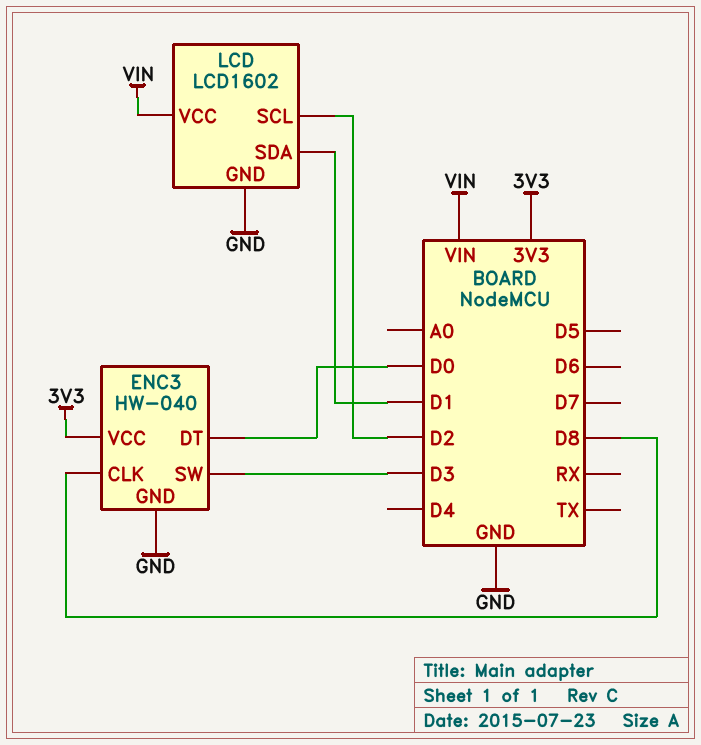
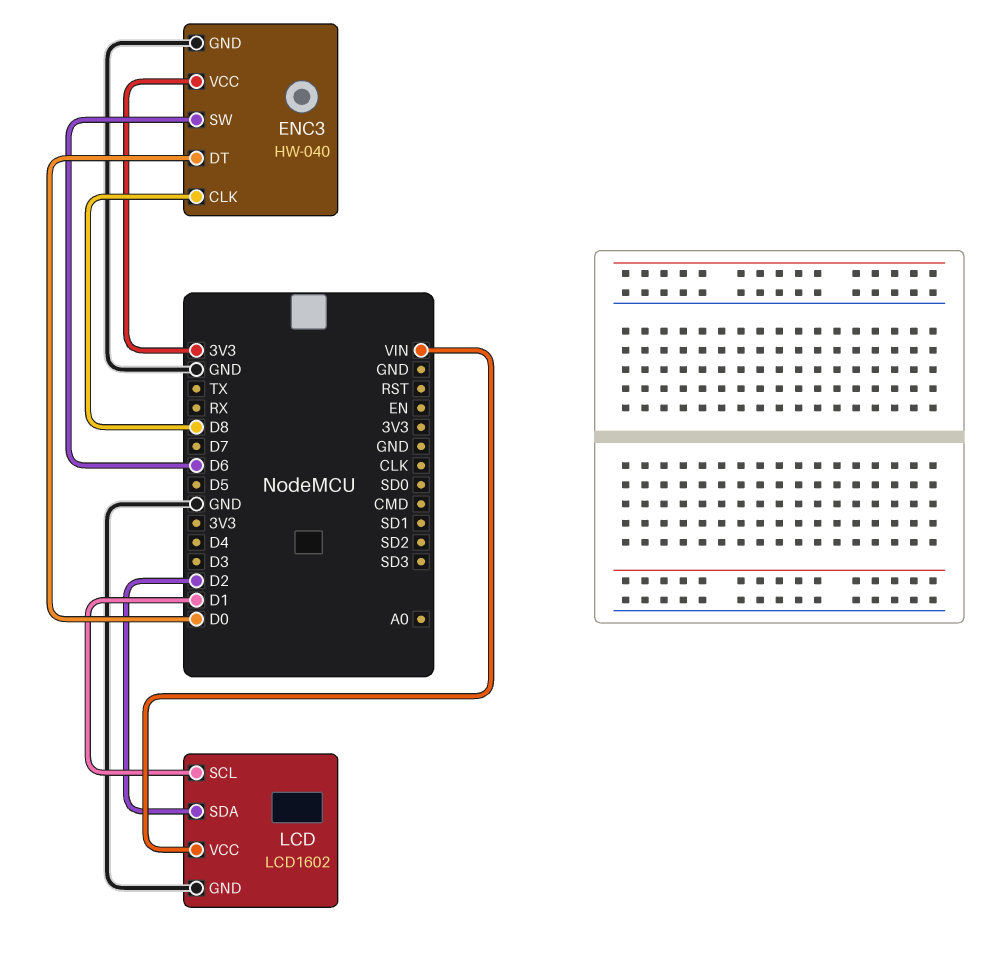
ENC3 pin SW: D3 -> D6
LCD pin SCL: D2 -> D1
LCD pin SDA: D1 -> D2

